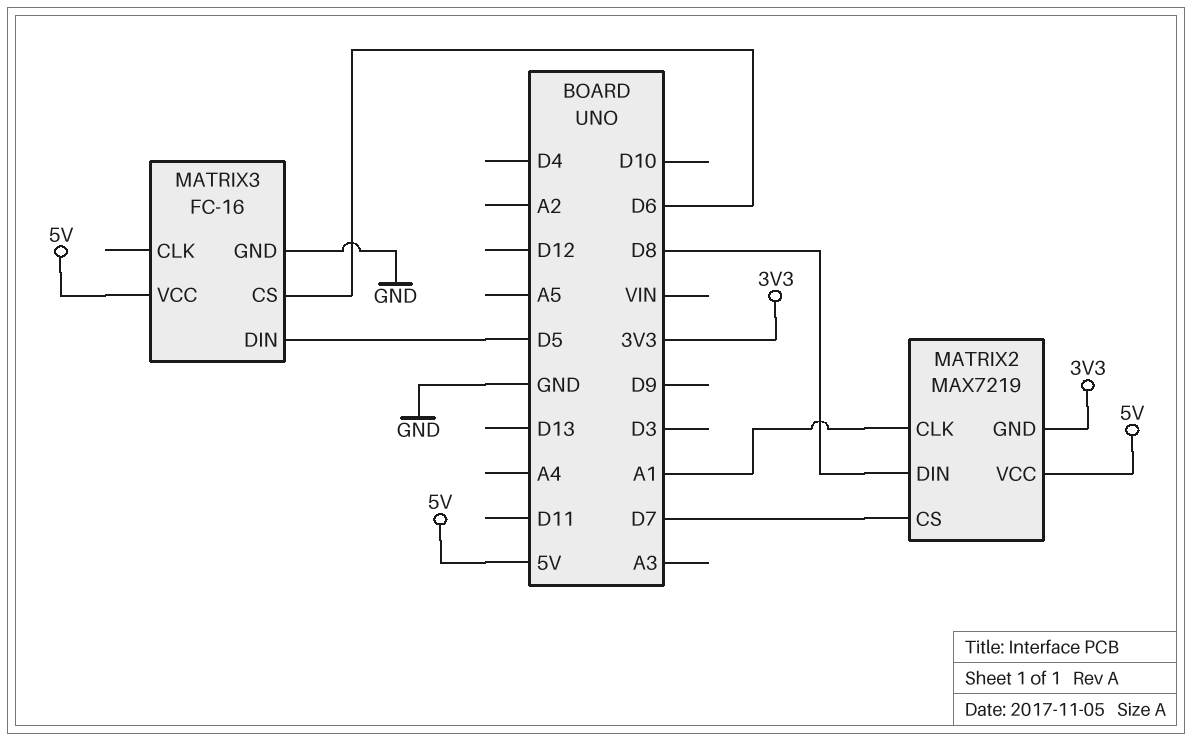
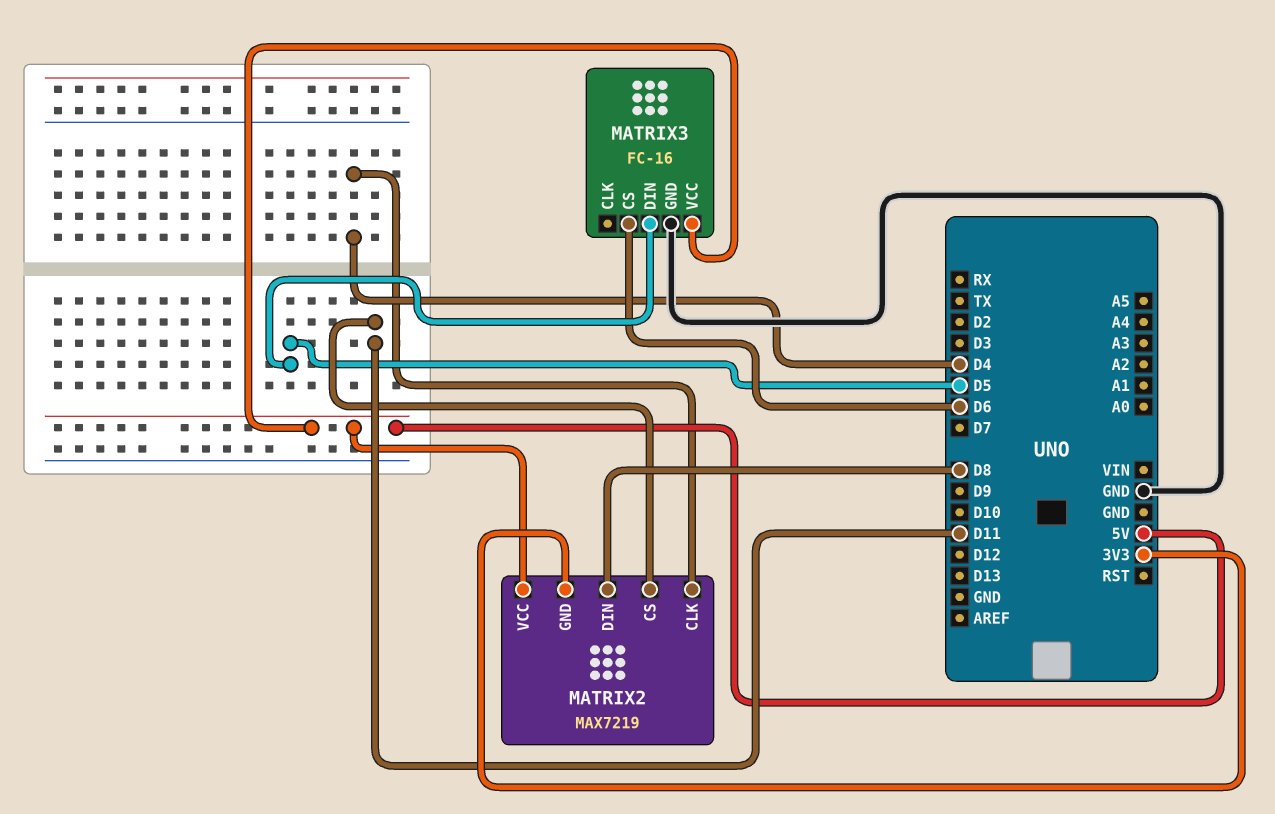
MATRIX2 pin CLK: A1 -> D4
MATRIX2 pin CS: D7 -> D11

